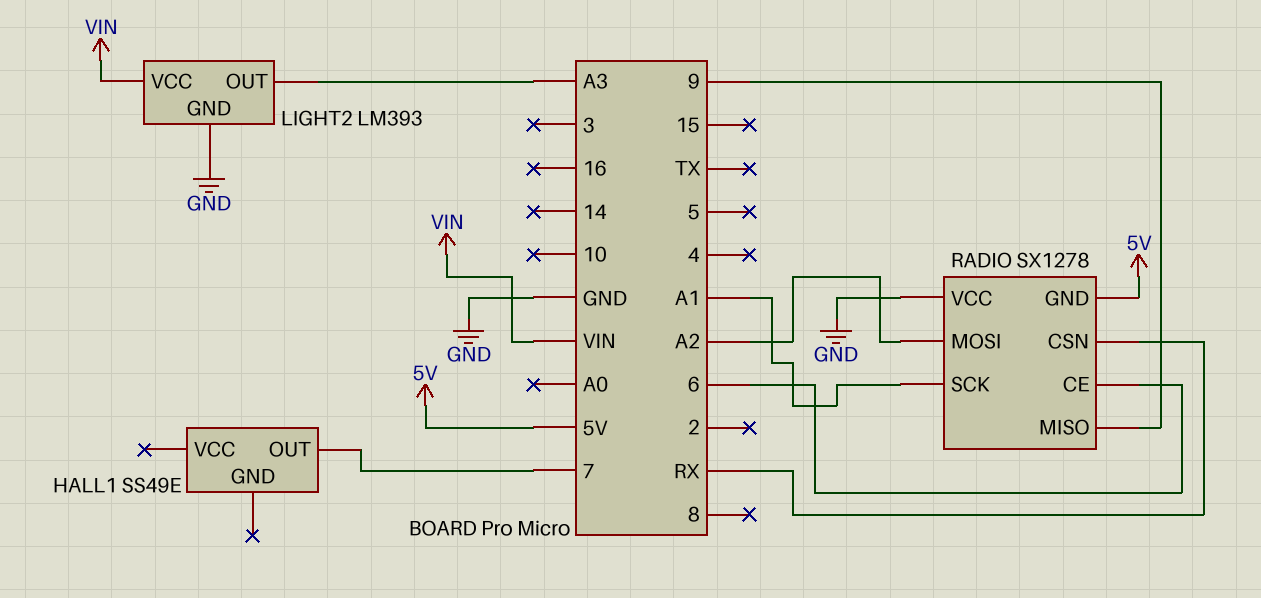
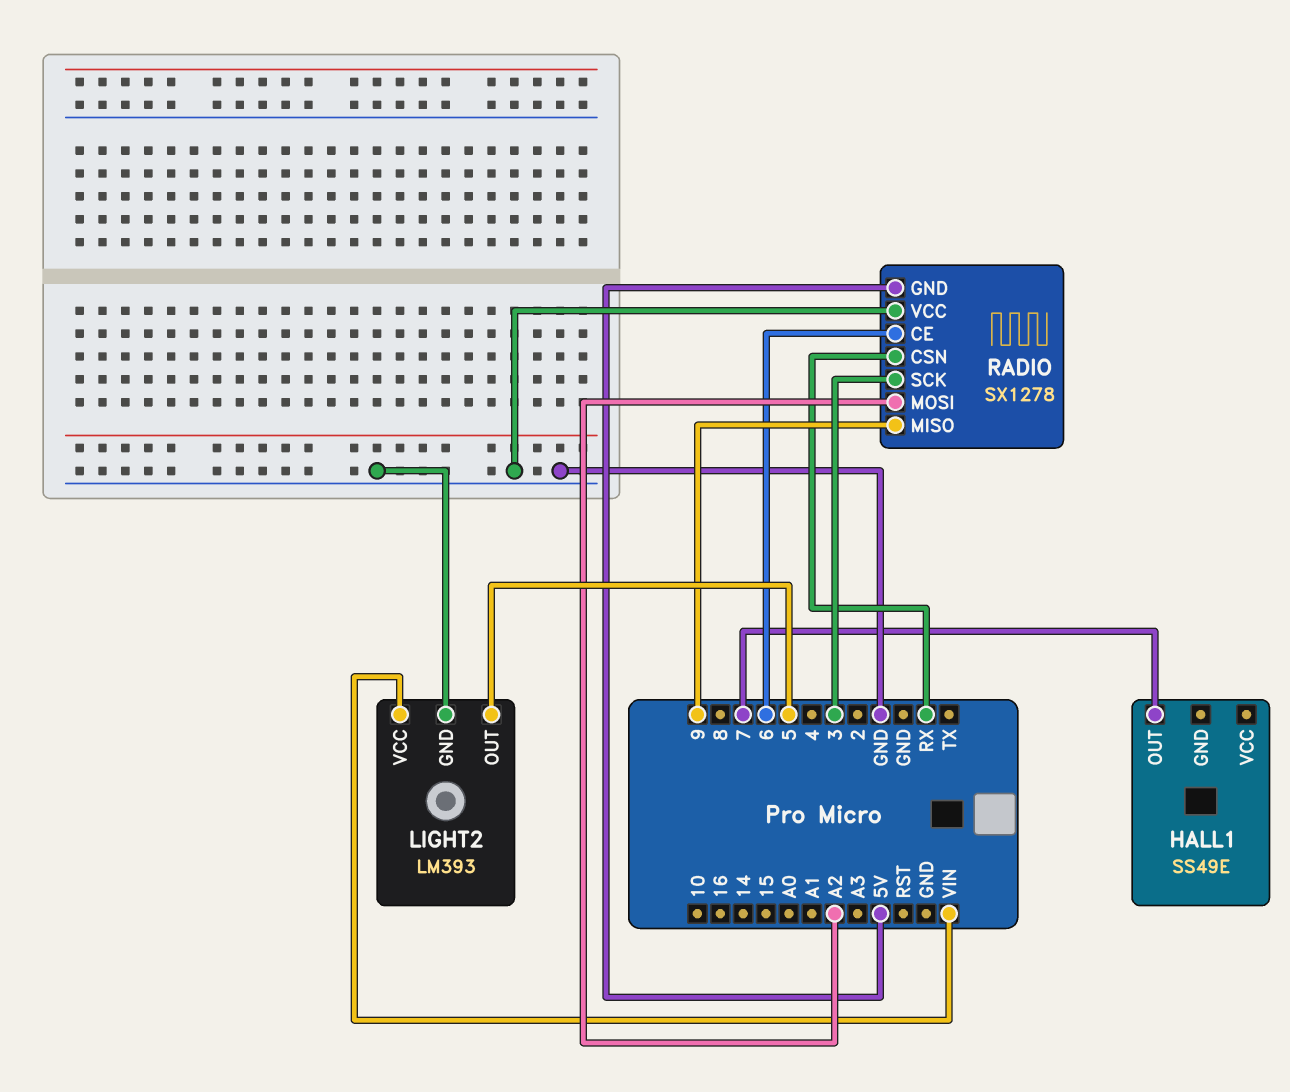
LIGHT2 pin OUT: A3 -> 5
RADIO pin SCK: A1 -> 3

